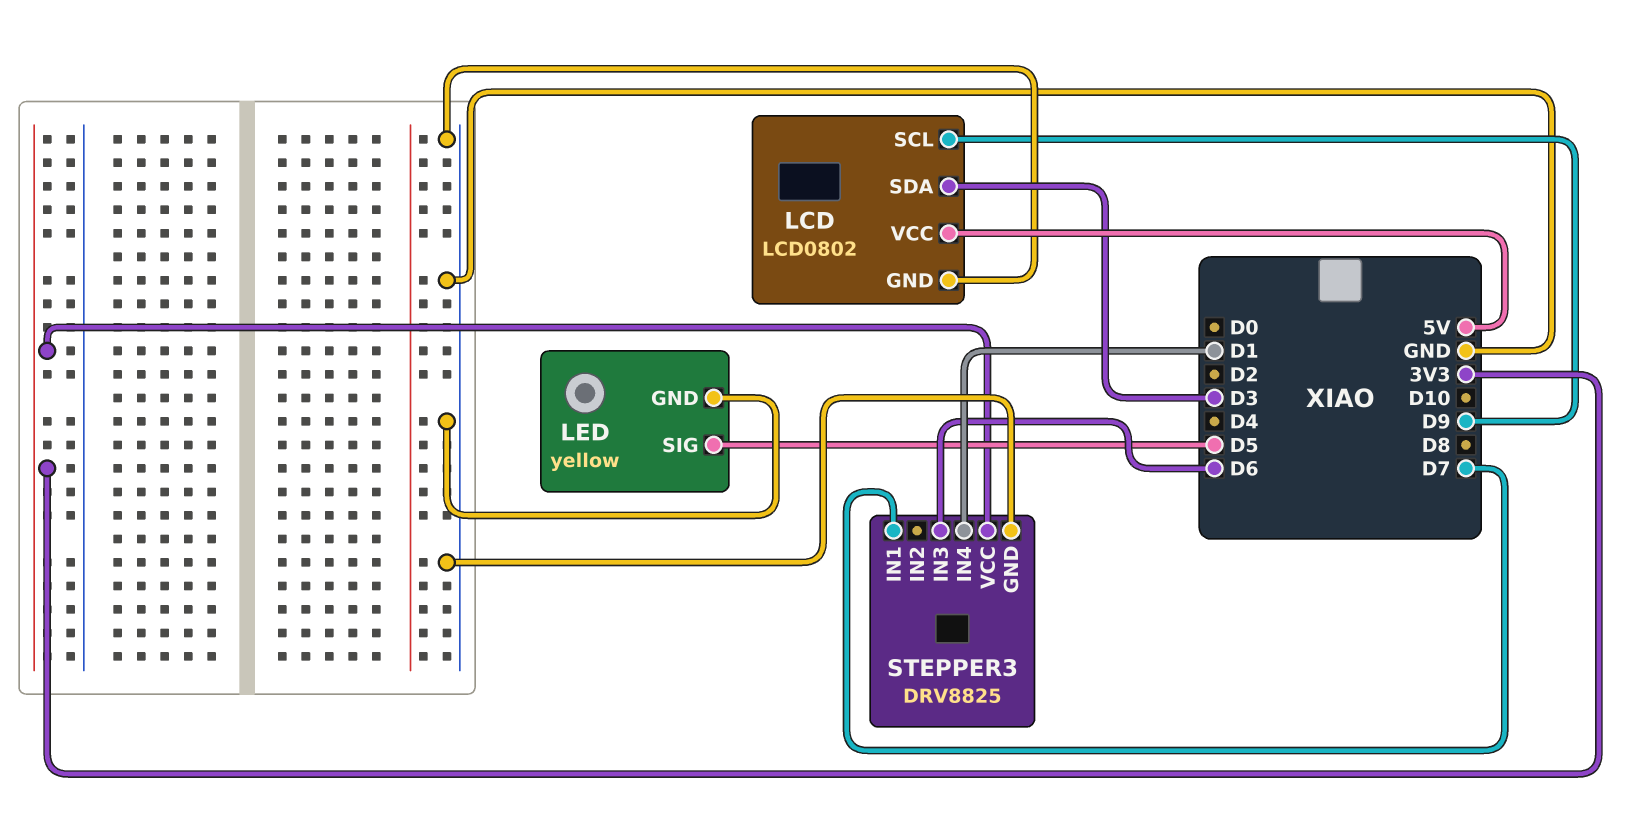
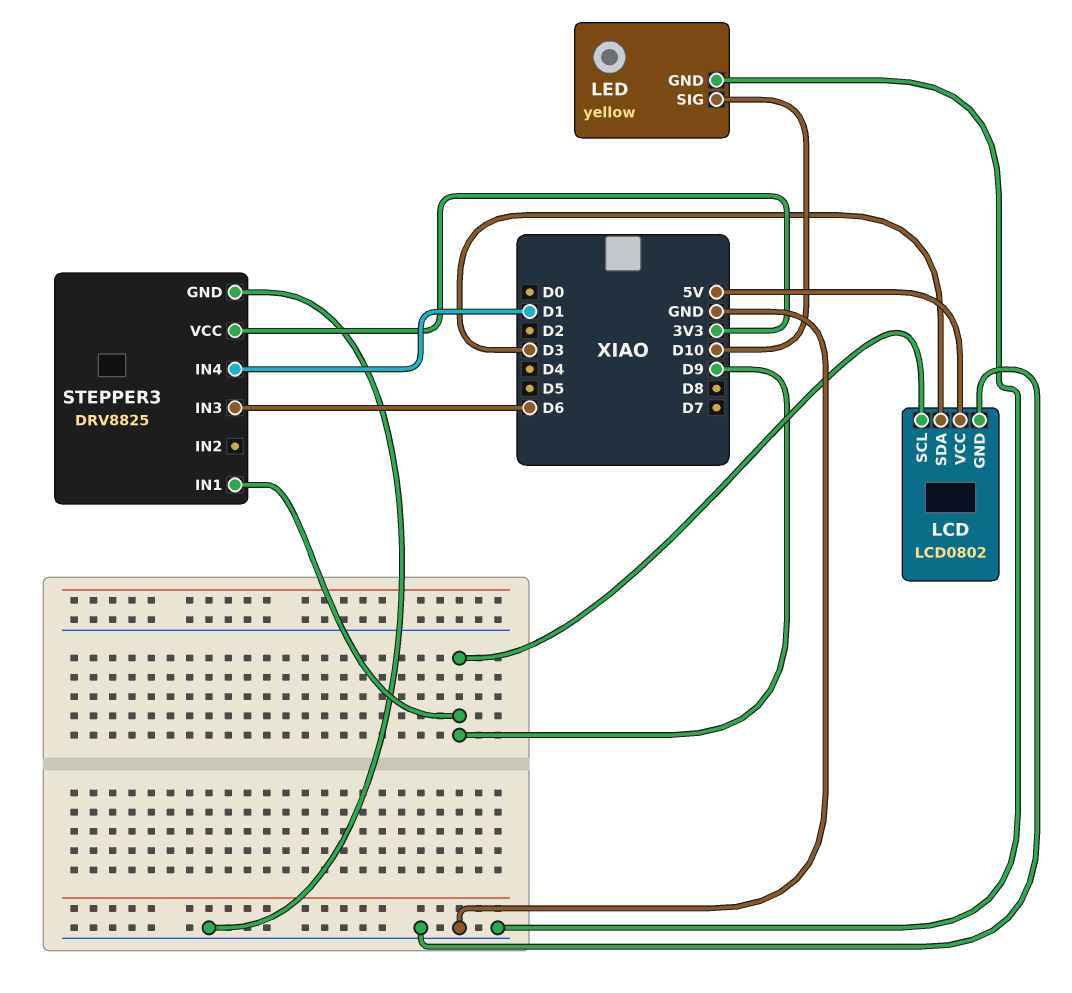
LED pin SIG: D5 -> D10
STEPPER3 pin IN1: D7 -> D9

